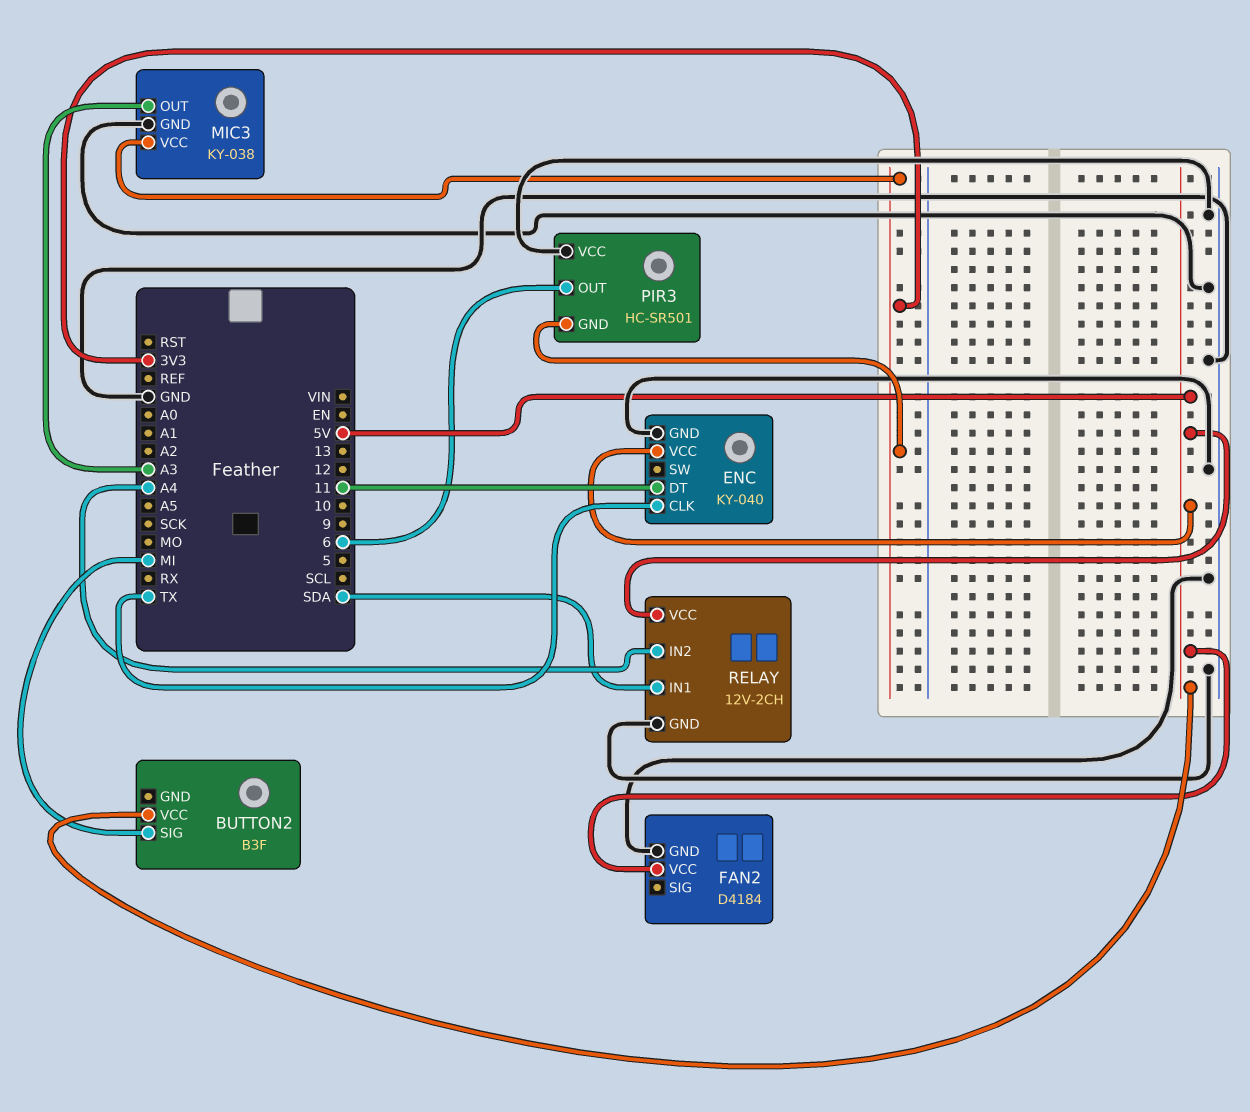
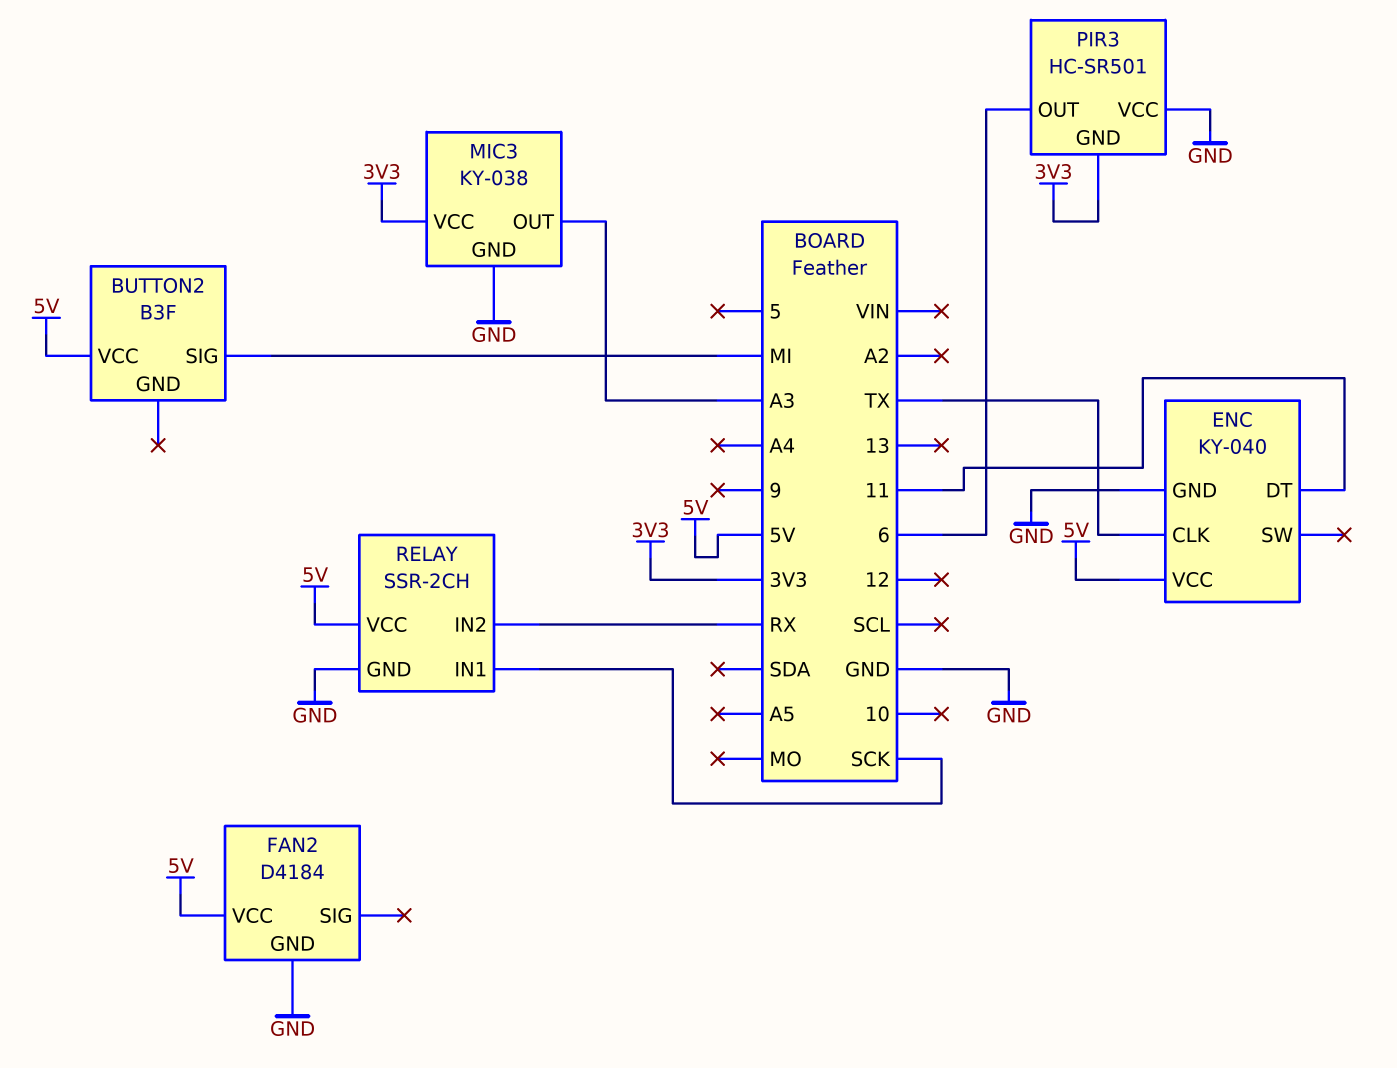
RELAY: 12V-2CH -> SSR-2CH
RELAY pin IN1: SDA -> SCK
RELAY pin IN2: A4 -> RX

